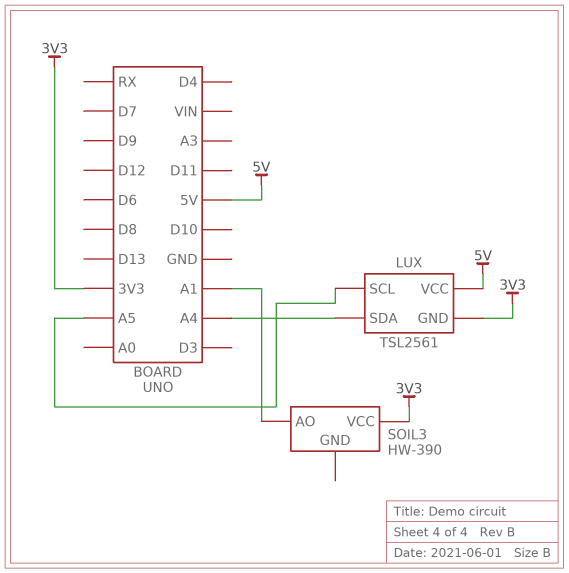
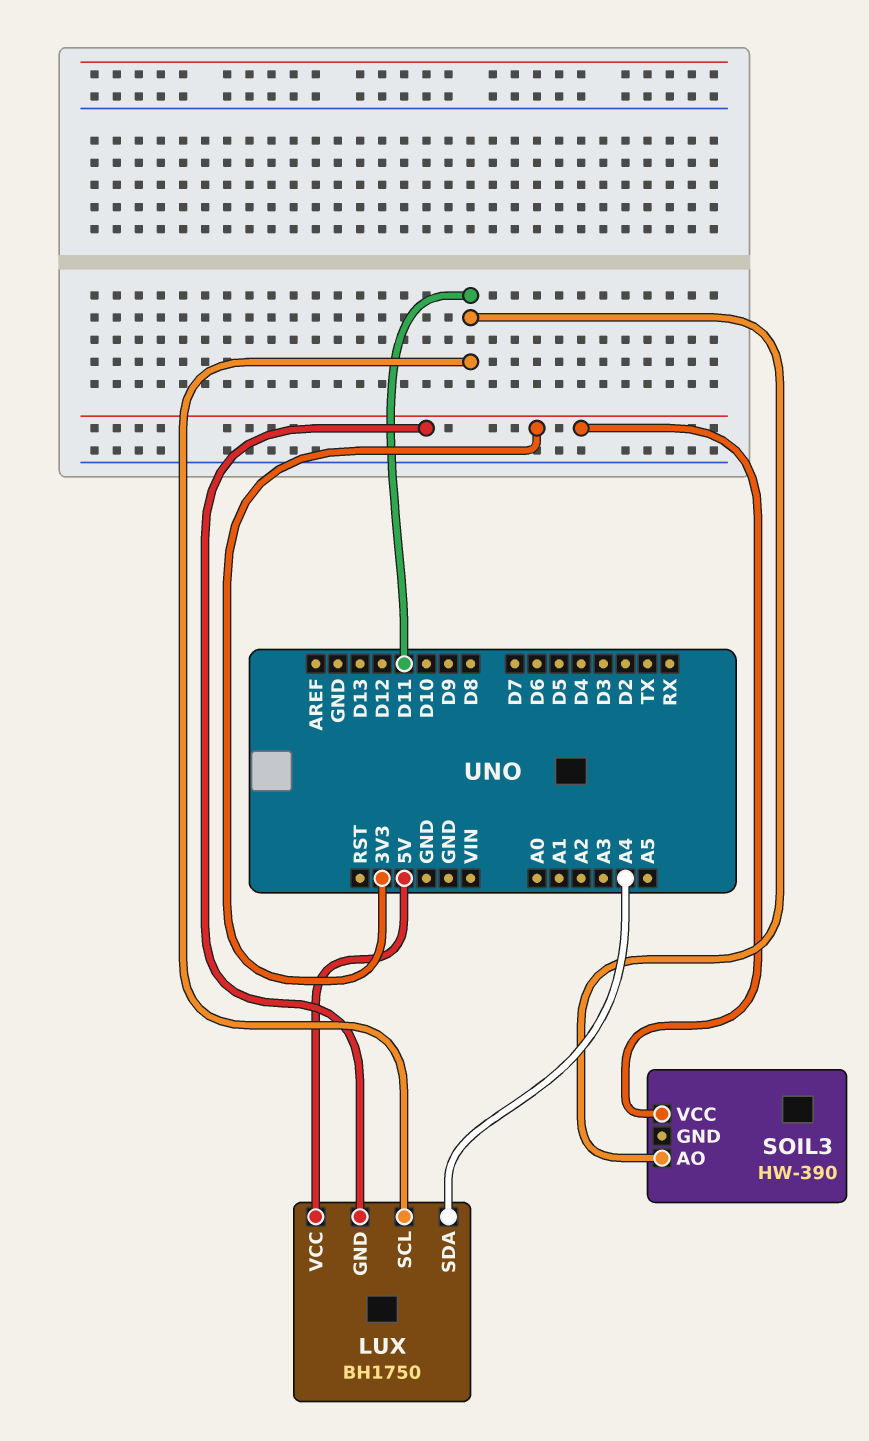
LUX: TSL2561 -> BH1750
LUX pin SCL: A5 -> D11
SOIL3 pin AO: A1 -> D11

